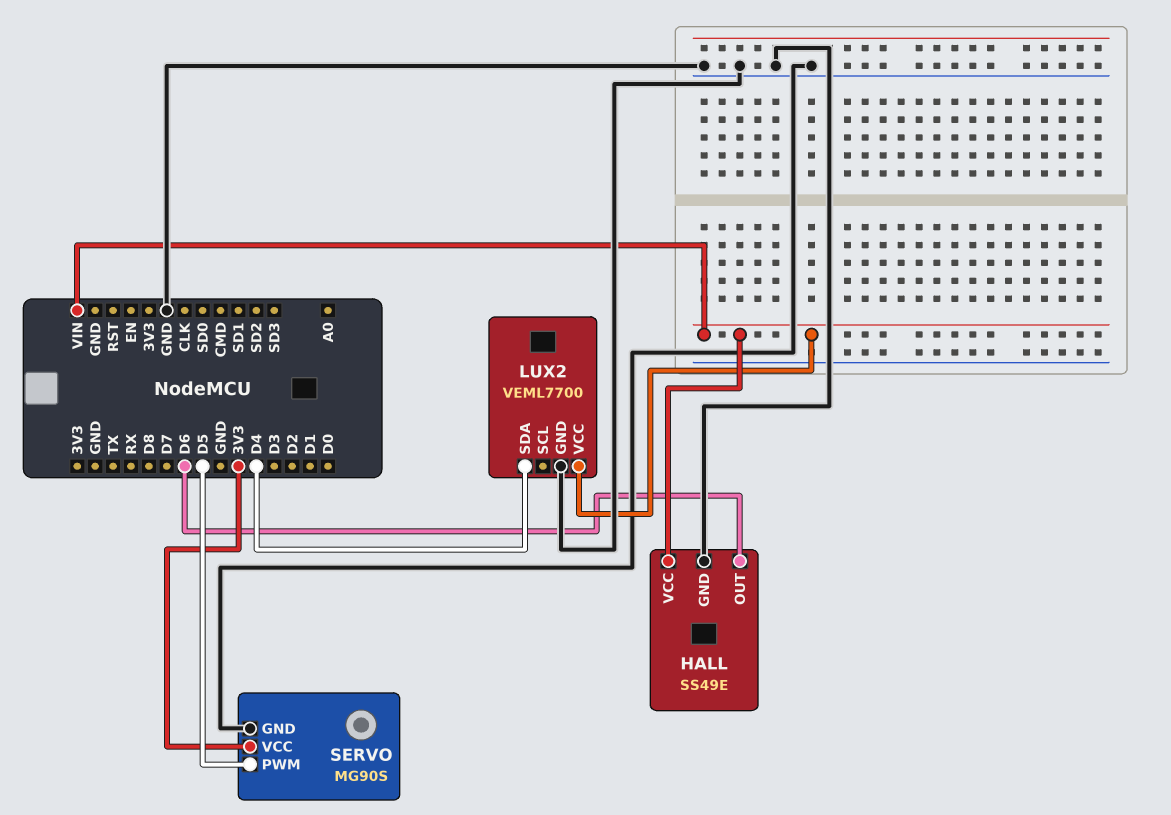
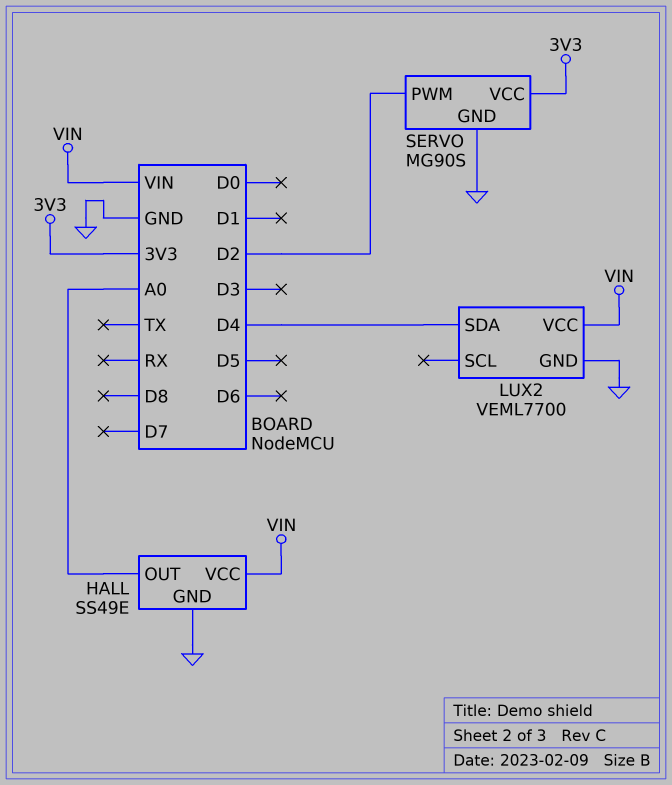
HALL pin OUT: D6 -> A0
SERVO pin PWM: D5 -> D2

